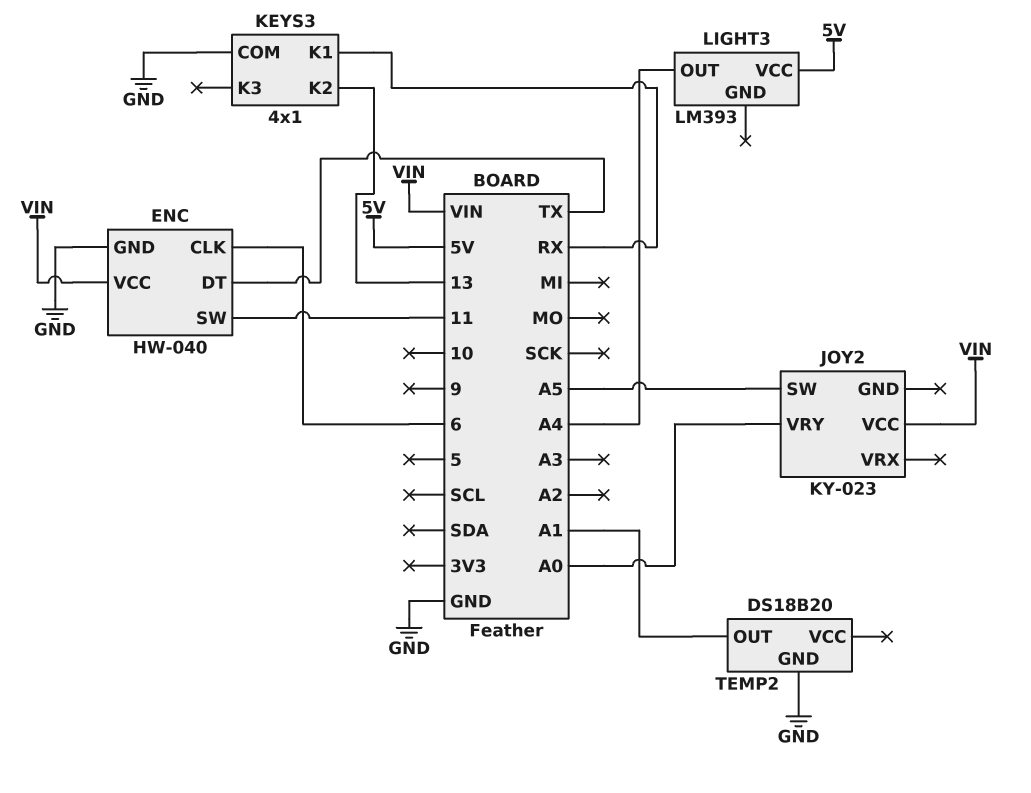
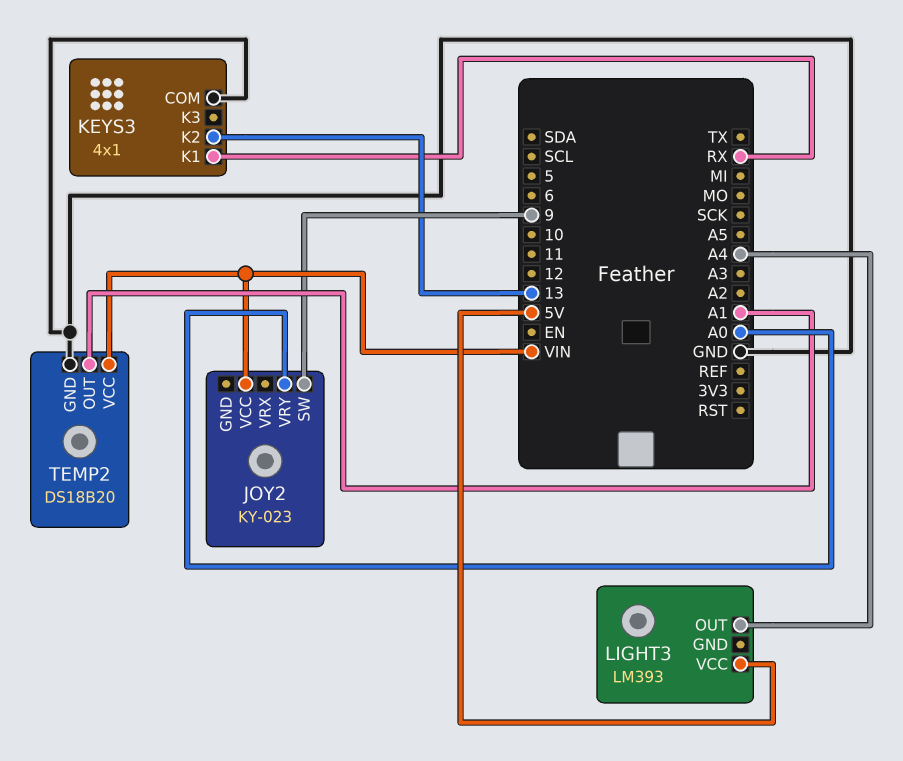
ENC: HW-040 -> none
ENC pin CLK: 6 -> none
ENC pin DT: TX -> none
ENC pin GND: GND -> none
ENC pin SW: 11 -> none
ENC pin VCC: VIN -> none
JOY2 pin SW: A5 -> 9
TEMP2 pin VCC: none -> VIN

